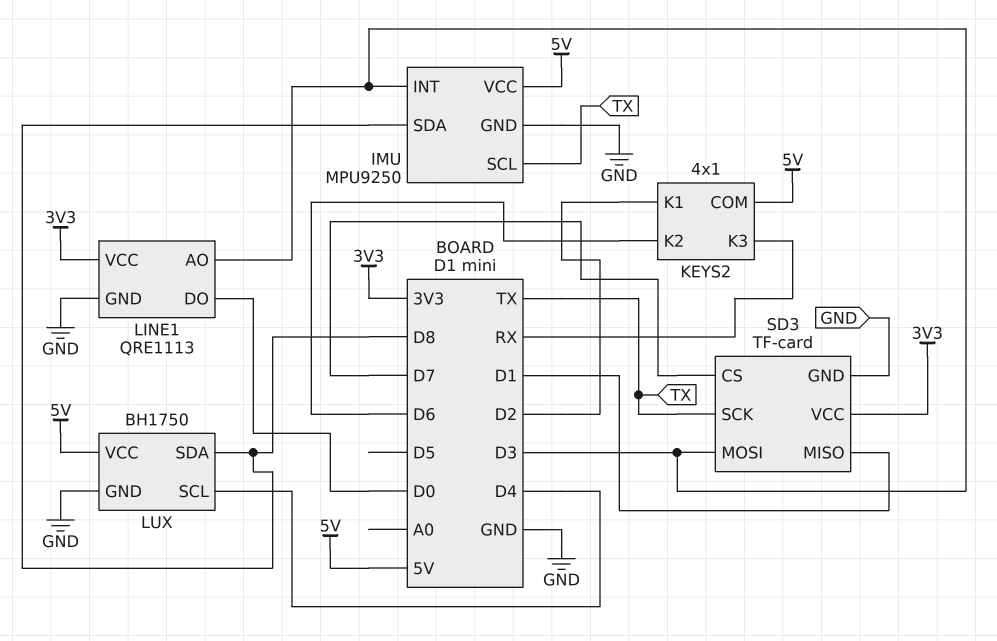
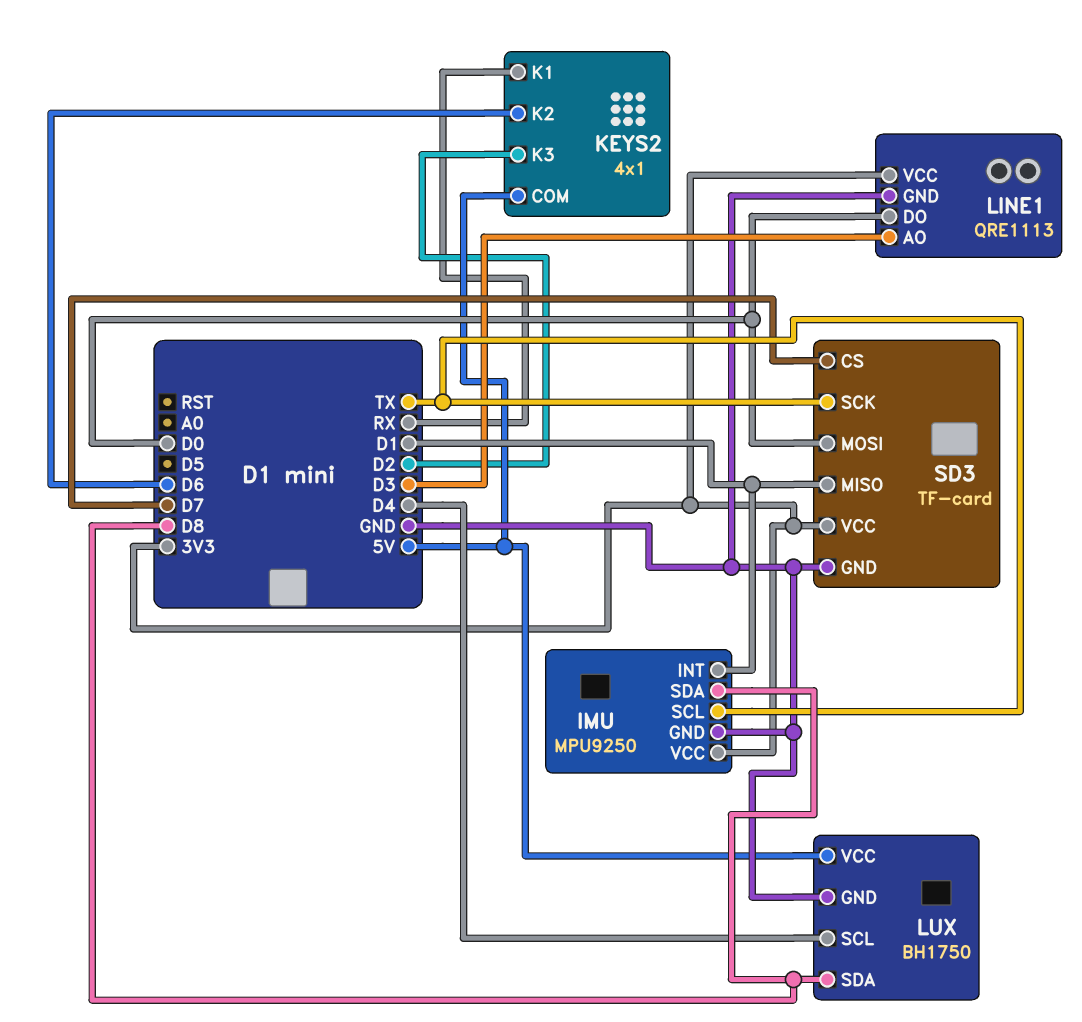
IMU pin INT: D3 -> D1
IMU pin VCC: 5V -> 3V3
KEYS2 pin K1: D2 -> RX
KEYS2 pin K3: RX -> D2
SD3 pin MOSI: D3 -> D0

